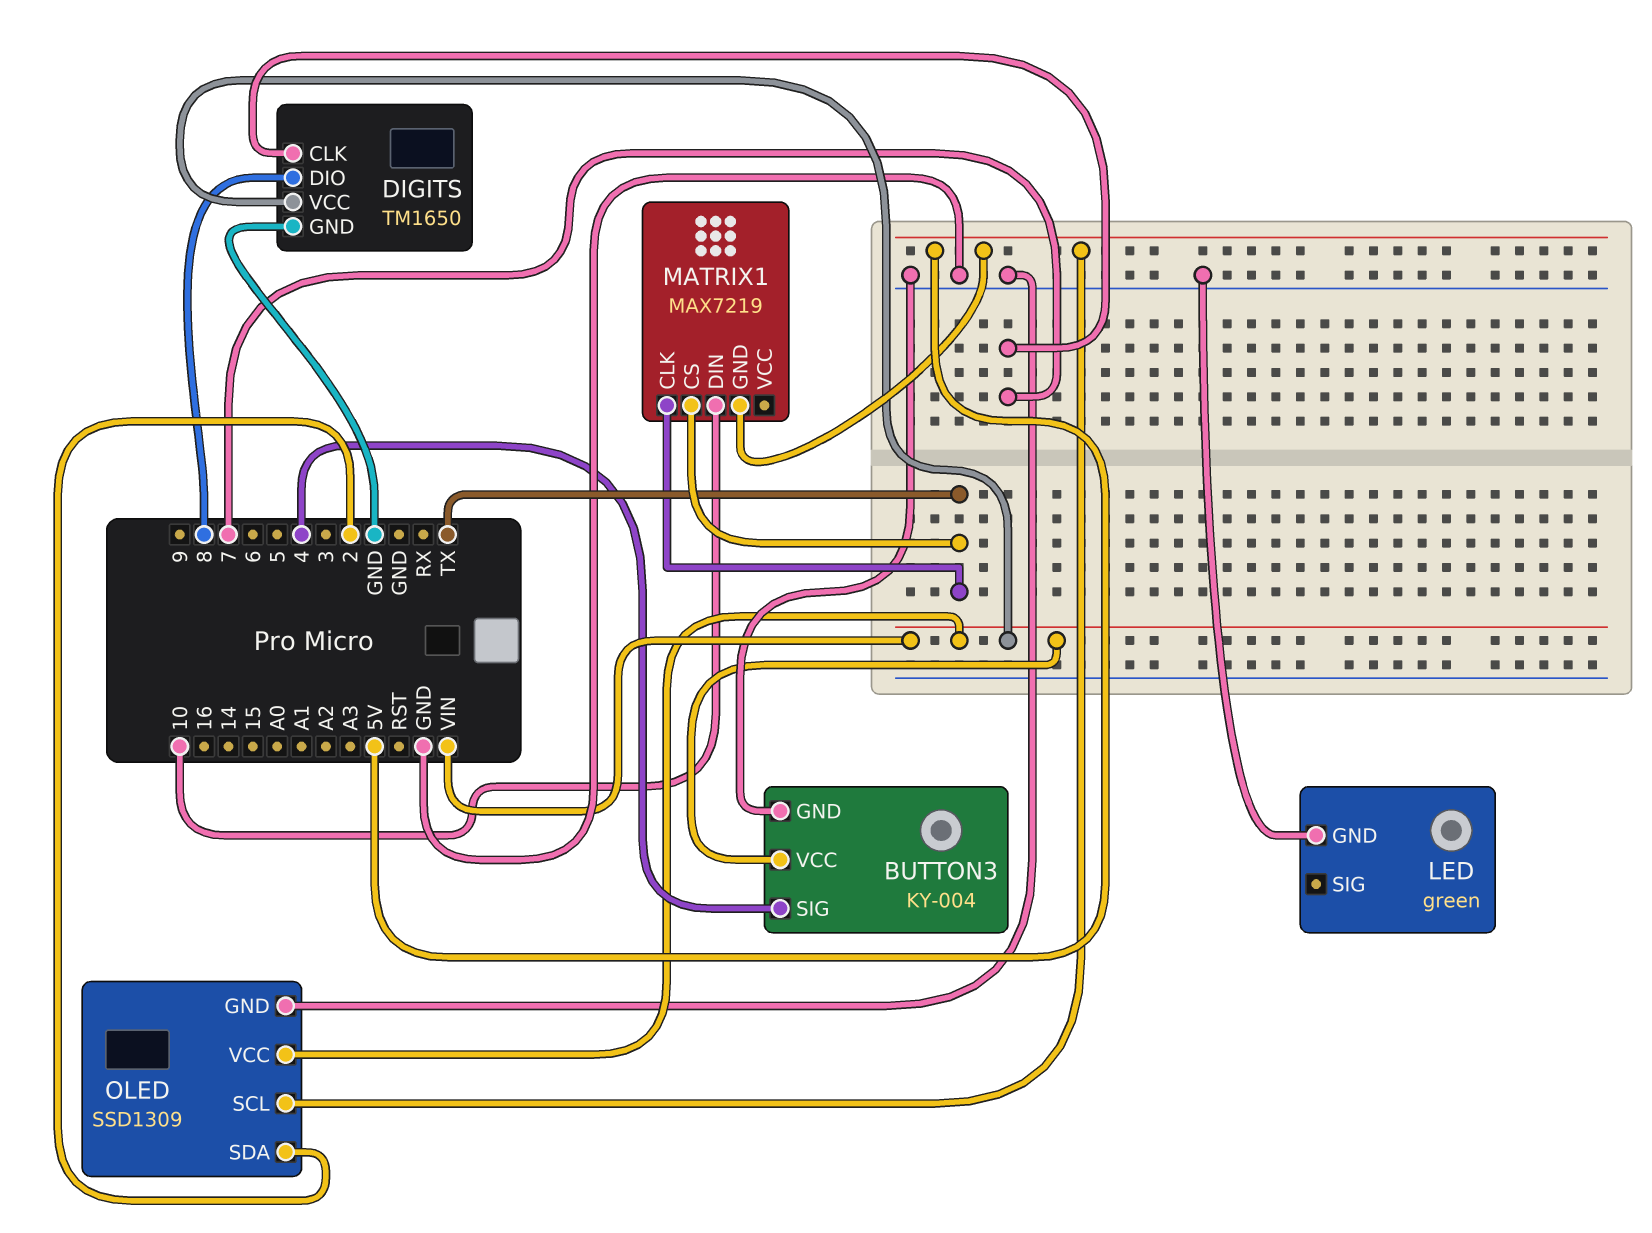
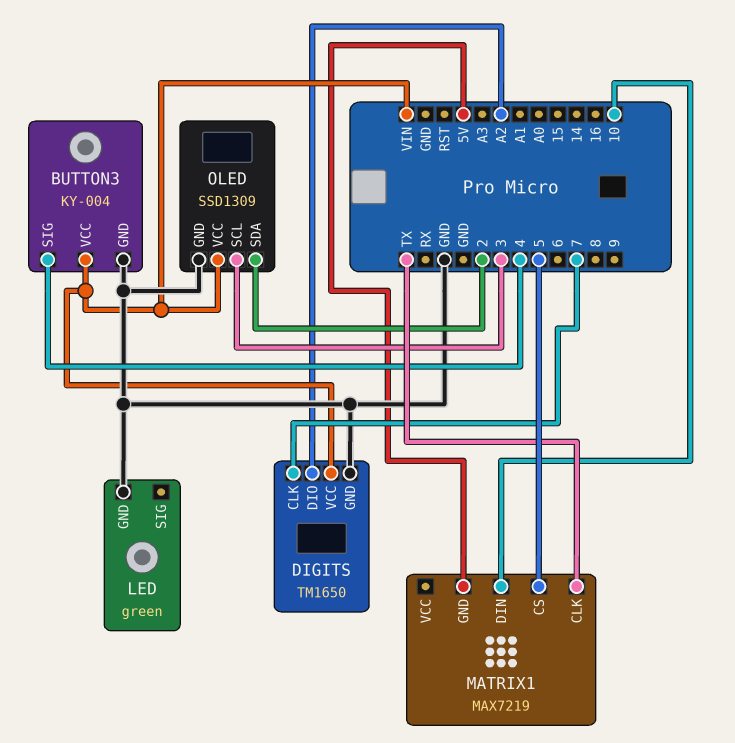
DIGITS pin DIO: 8 -> A2
MATRIX1 pin CS: TX -> 5
OLED pin SCL: 5V -> 3

